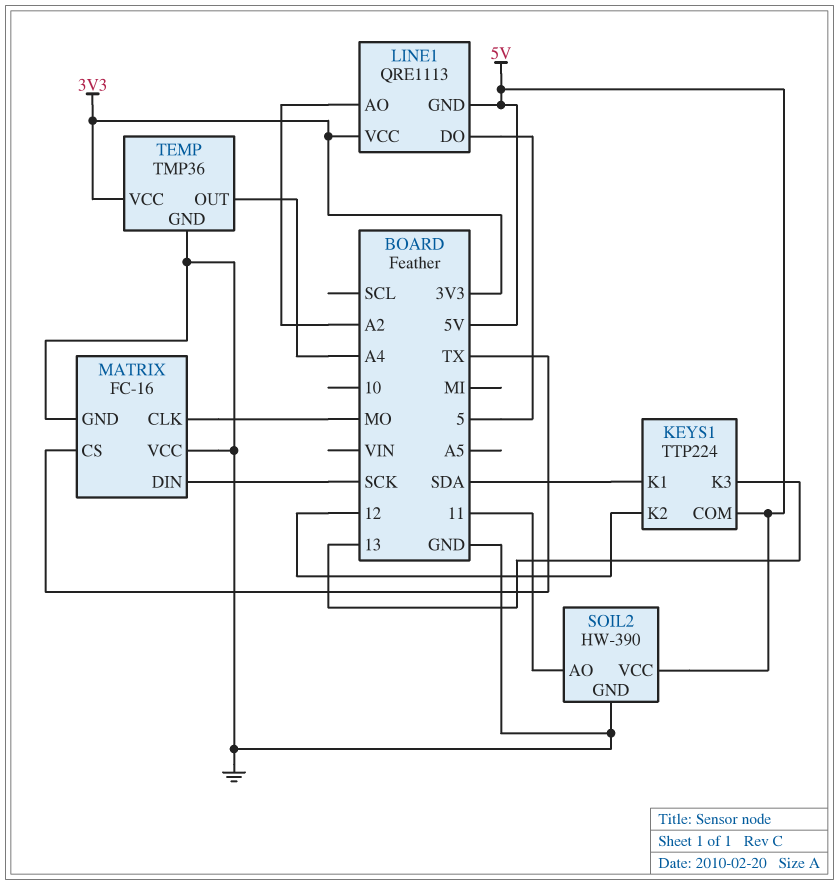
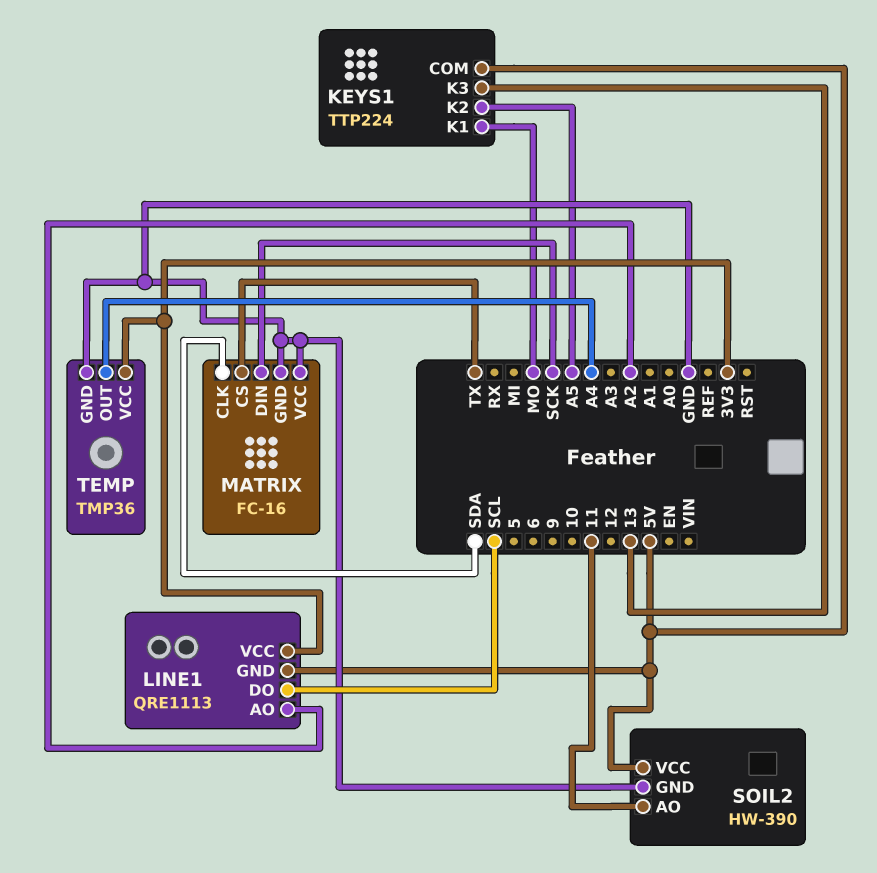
KEYS1 pin K1: SDA -> MO
KEYS1 pin K2: 12 -> A5
LINE1 pin DO: 5 -> SCL
MATRIX pin CLK: MO -> SDA

